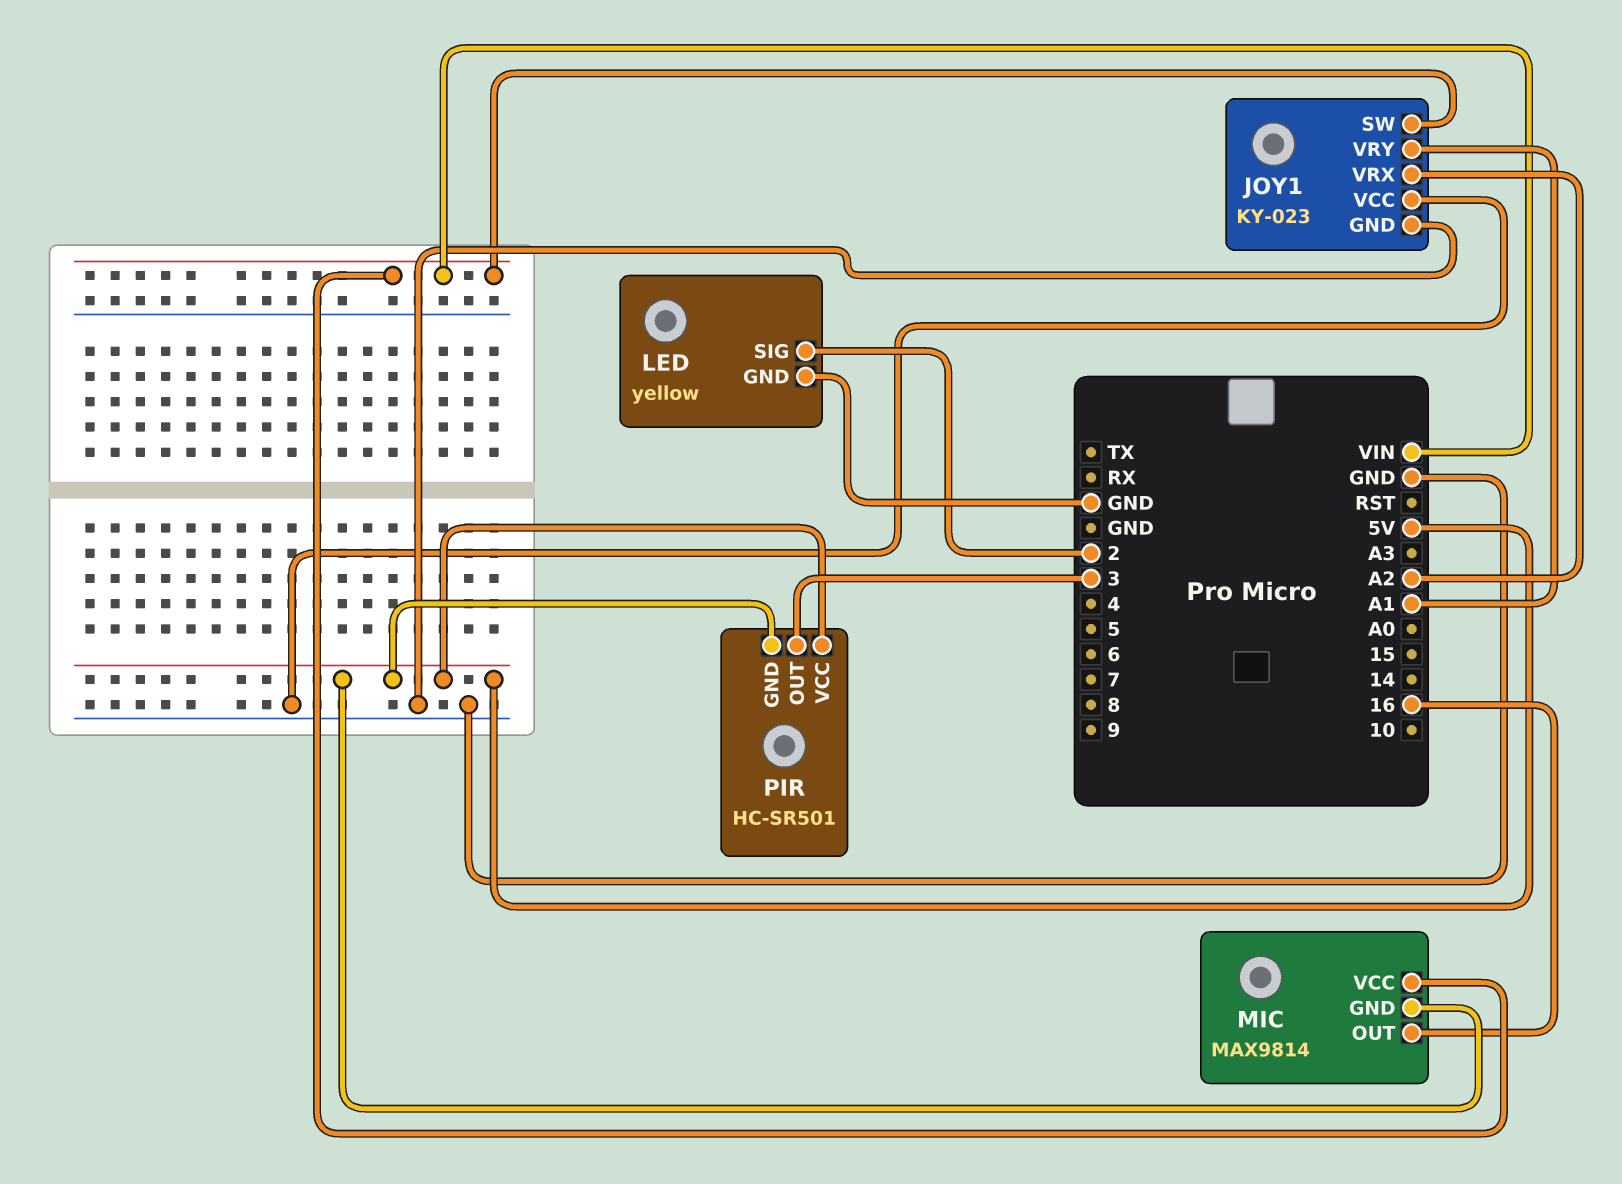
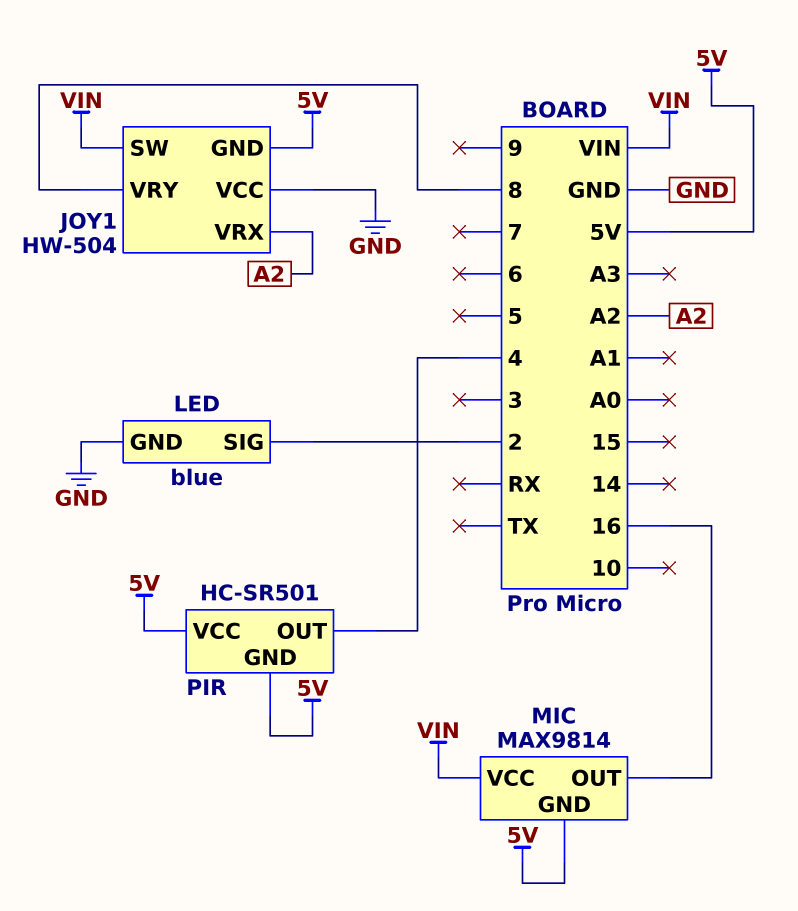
JOY1: KY-023 -> HW-504
JOY1 pin GND: GND -> 5V
JOY1 pin VRY: A1 -> 8
LED: yellow -> blue
PIR pin OUT: 3 -> 4

